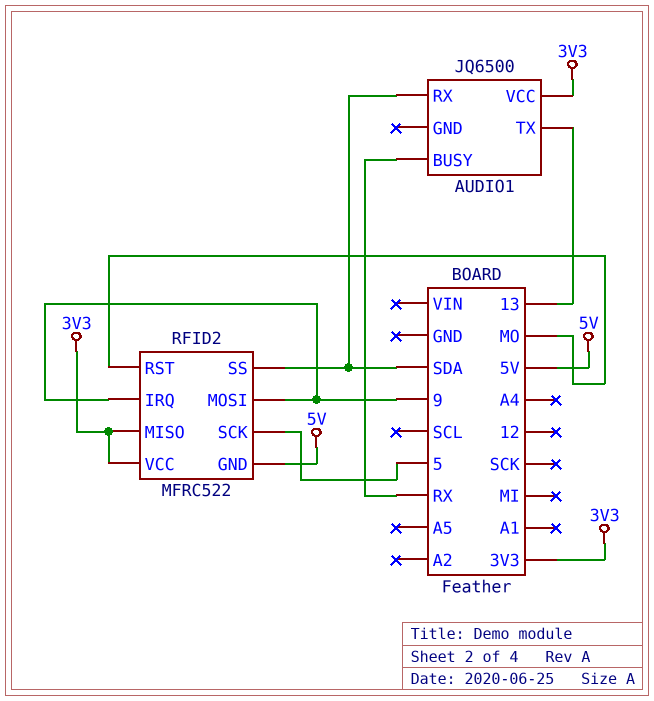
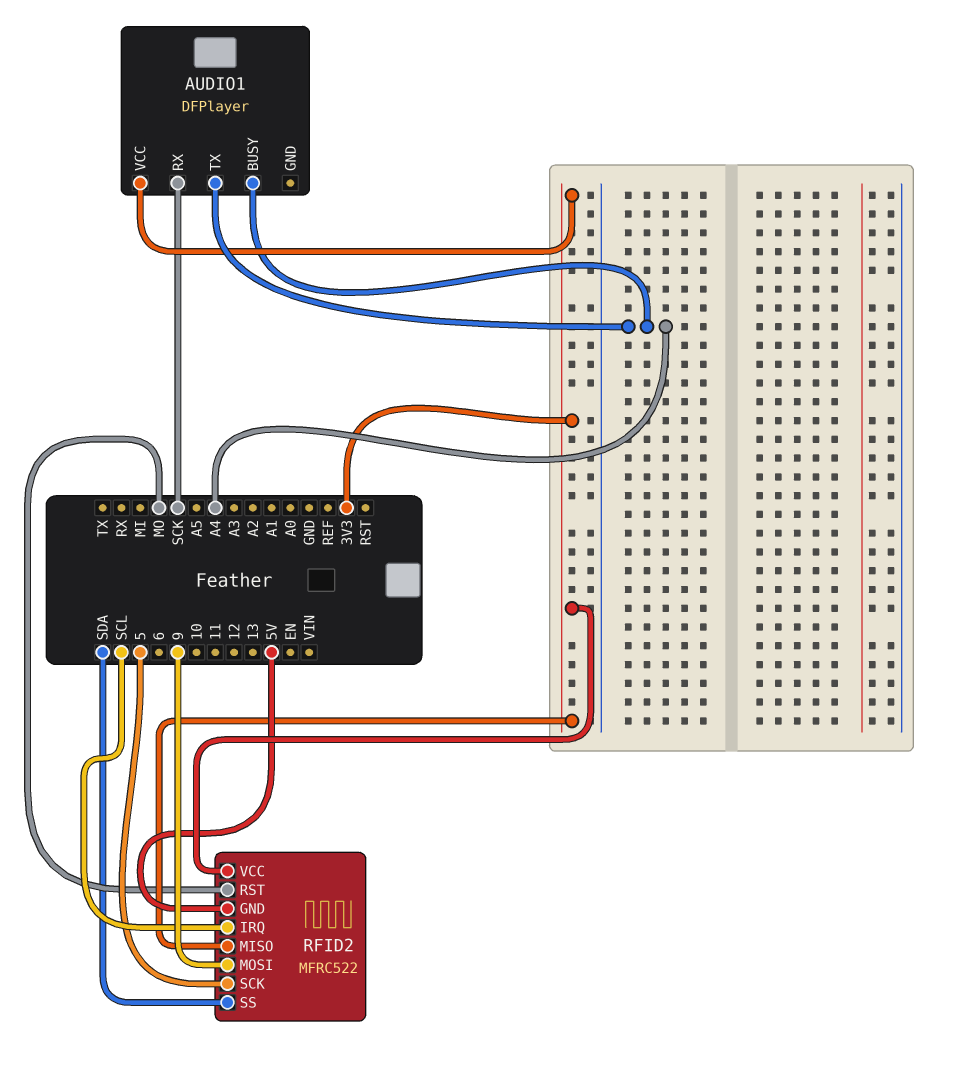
AUDIO1: JQ6500 -> DFPlayer
AUDIO1 pin BUSY: RX -> A4
AUDIO1 pin RX: SDA -> SCK
AUDIO1 pin TX: 13 -> A4
RFID2 pin IRQ: 9 -> SCL

